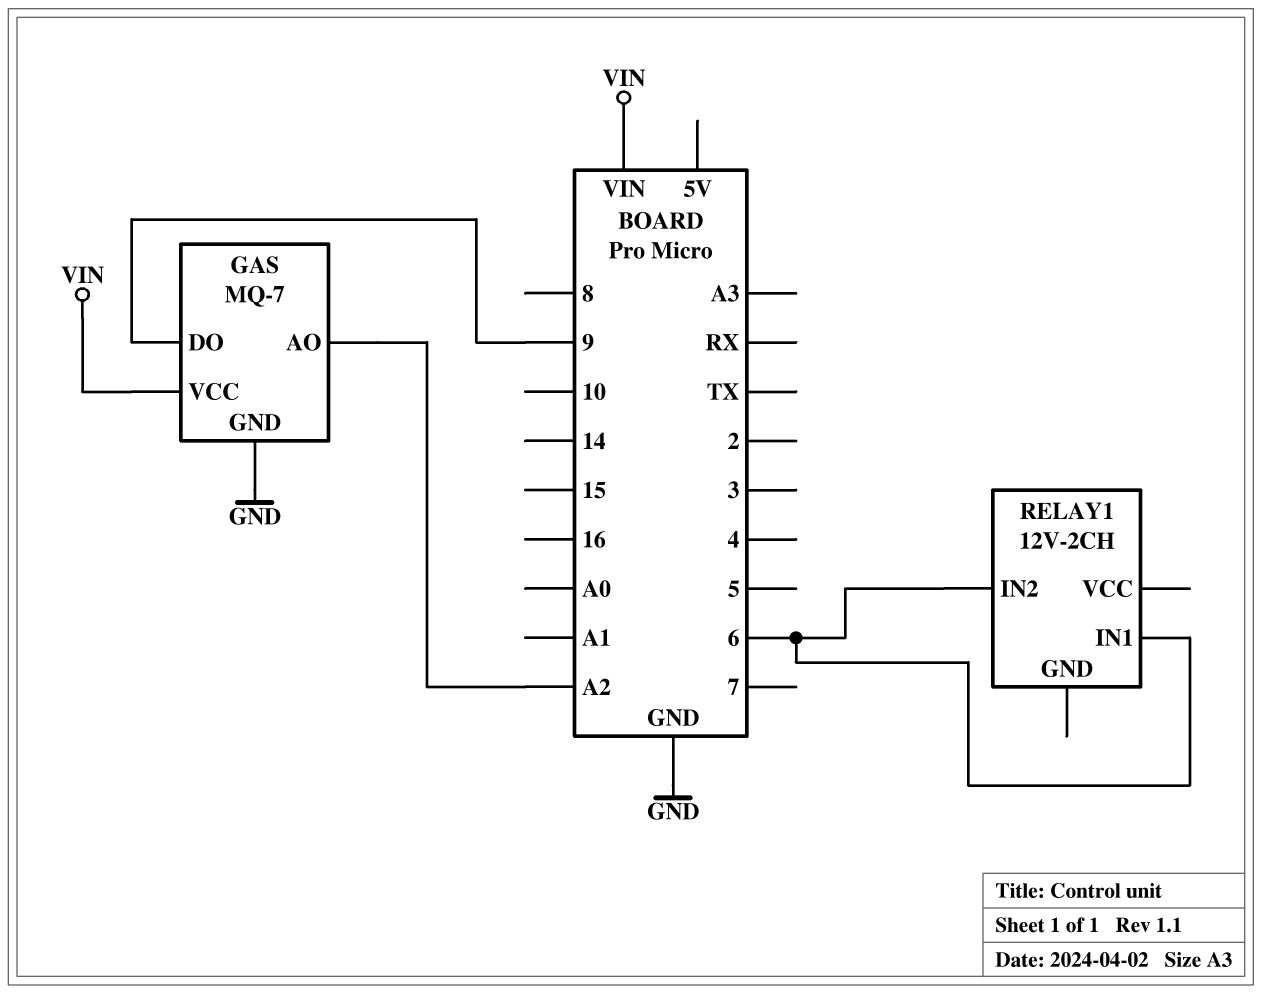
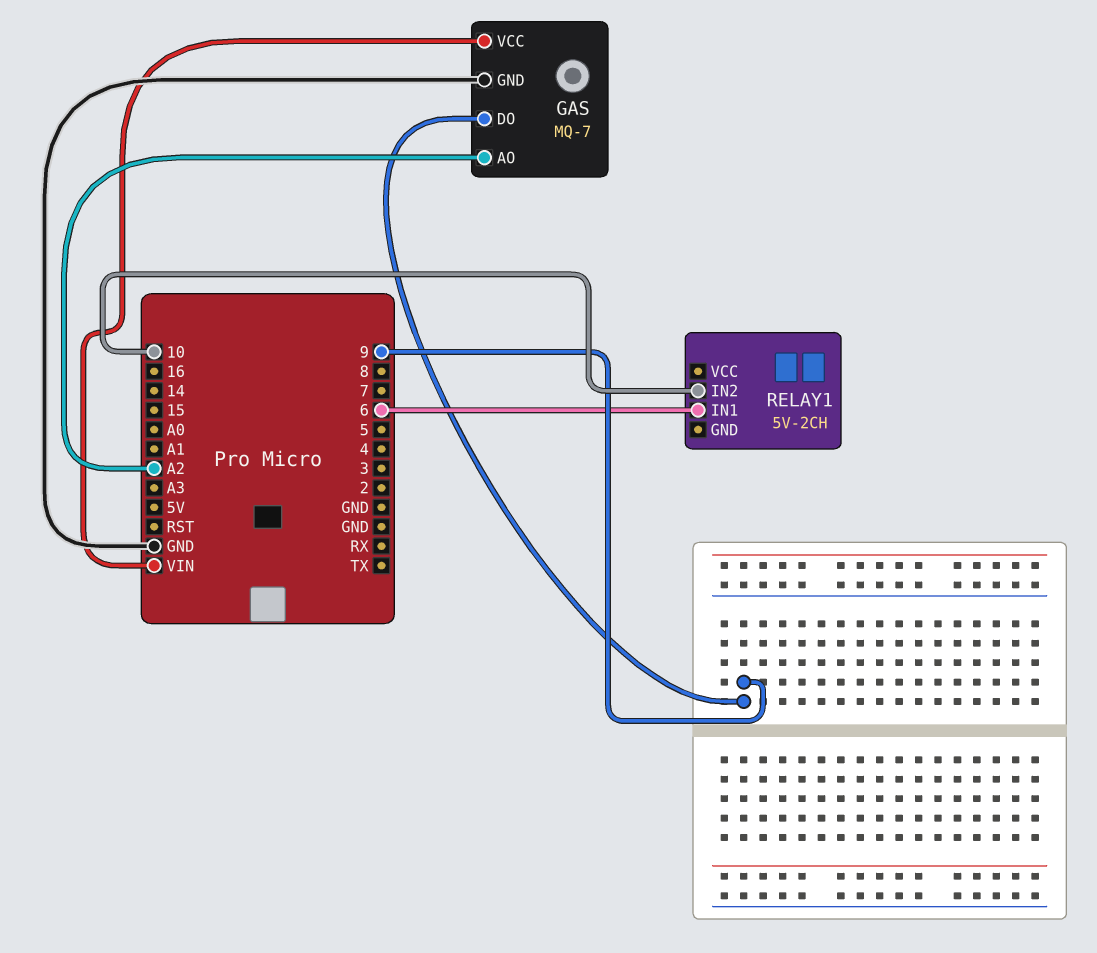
RELAY1: 12V-2CH -> 5V-2CH
RELAY1 pin IN2: 6 -> 10

